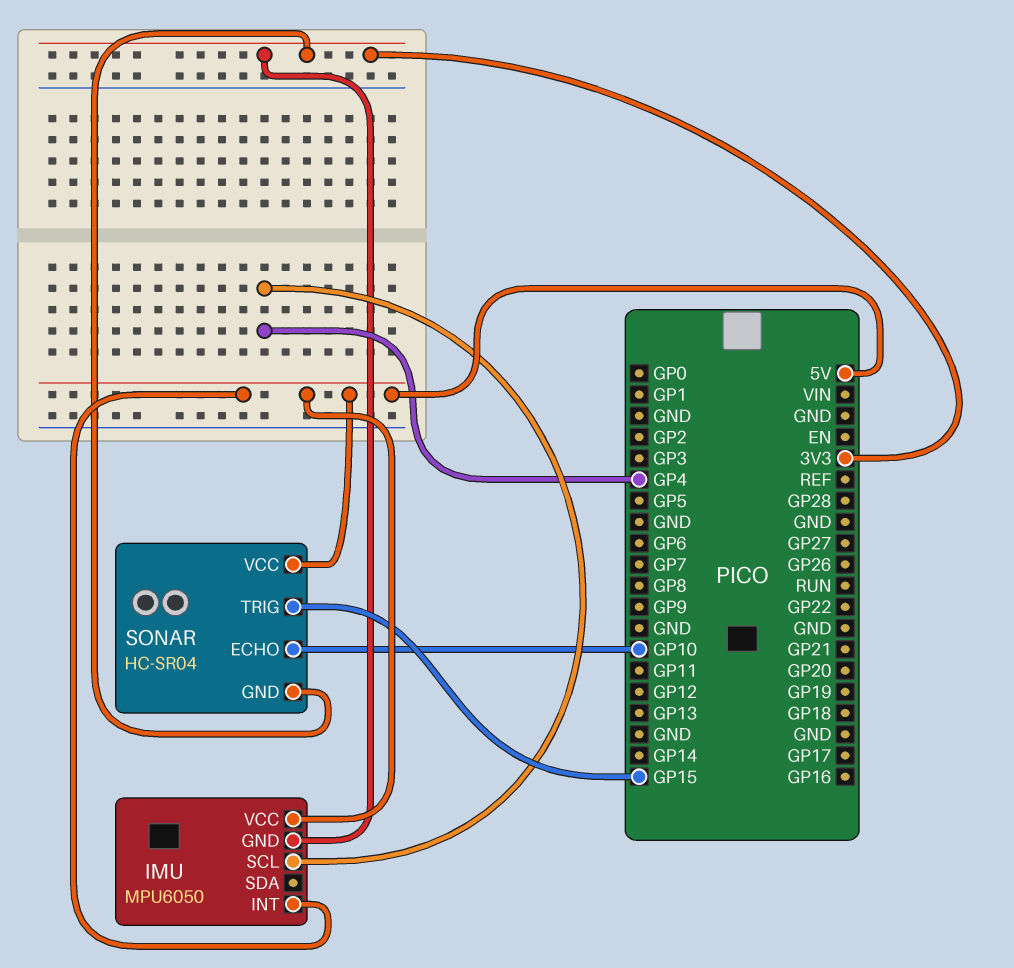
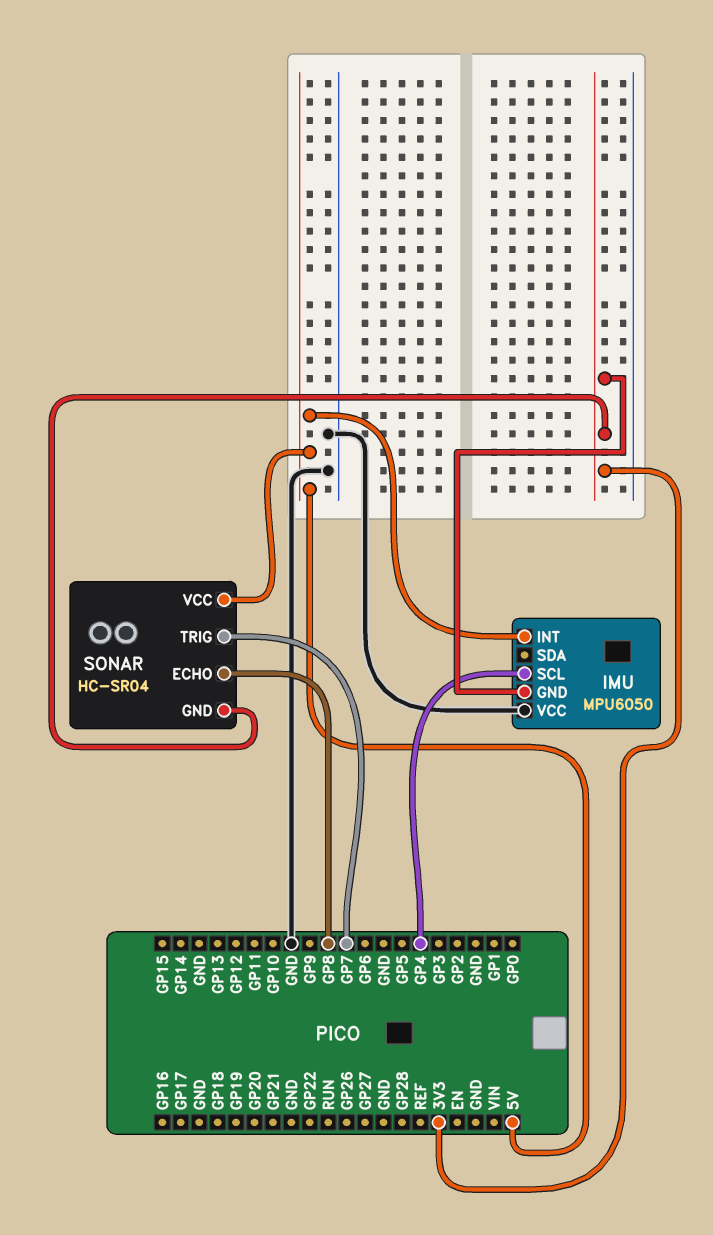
IMU pin VCC: 5V -> GND
SONAR pin ECHO: GP10 -> GP8
SONAR pin TRIG: GP15 -> GP7

